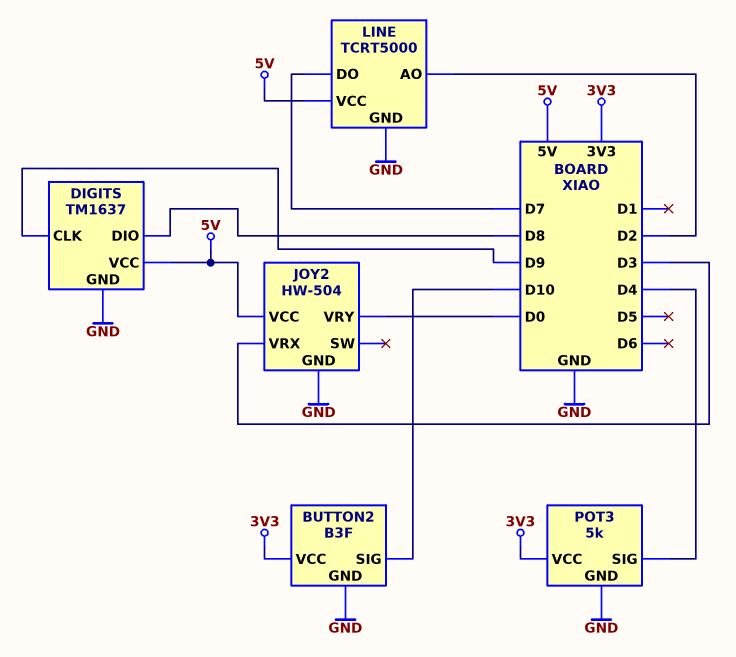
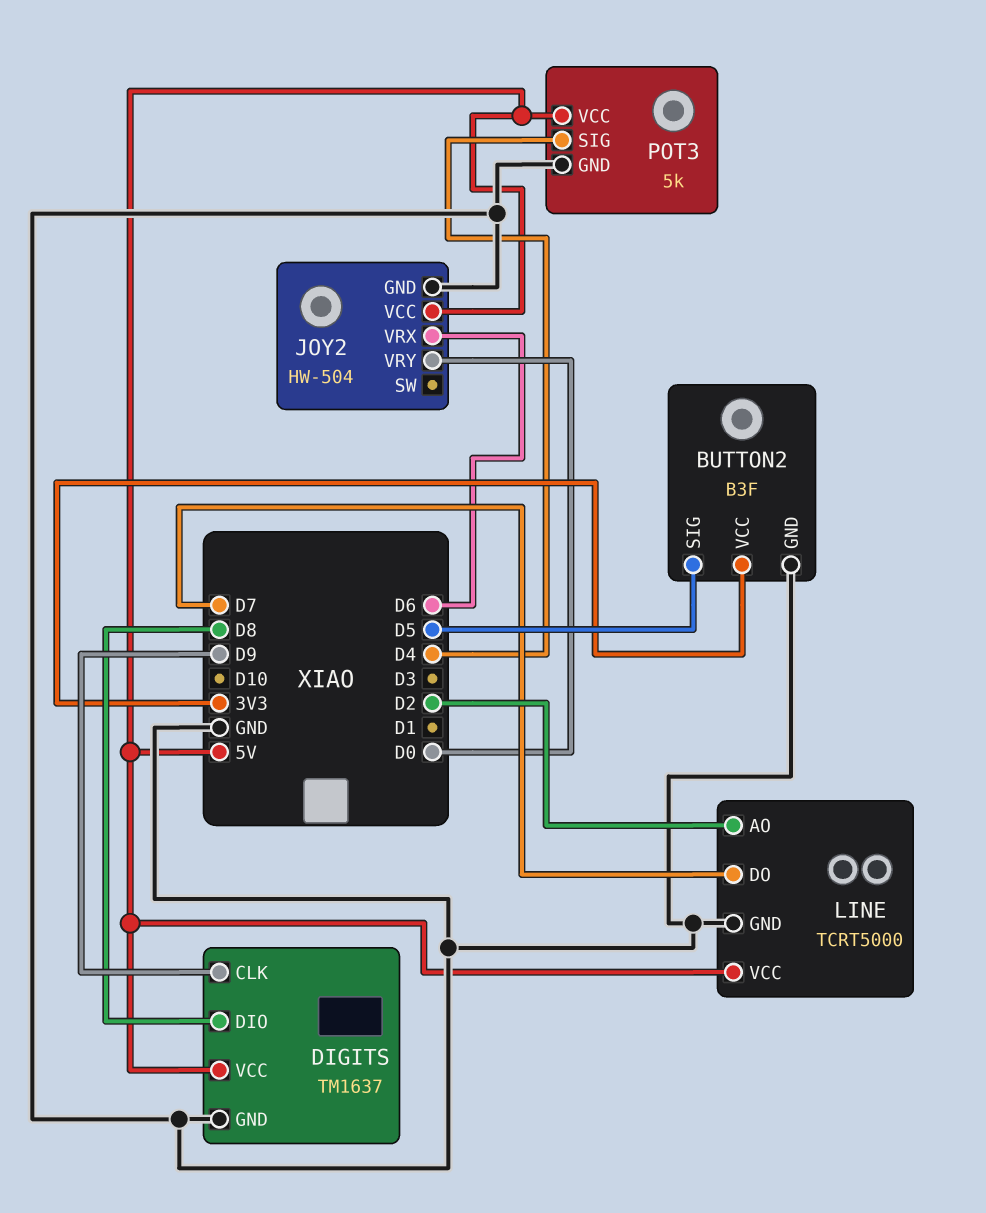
BUTTON2 pin SIG: D10 -> D5
JOY2 pin VRX: D3 -> D6
POT3 pin VCC: 3V3 -> 5V

